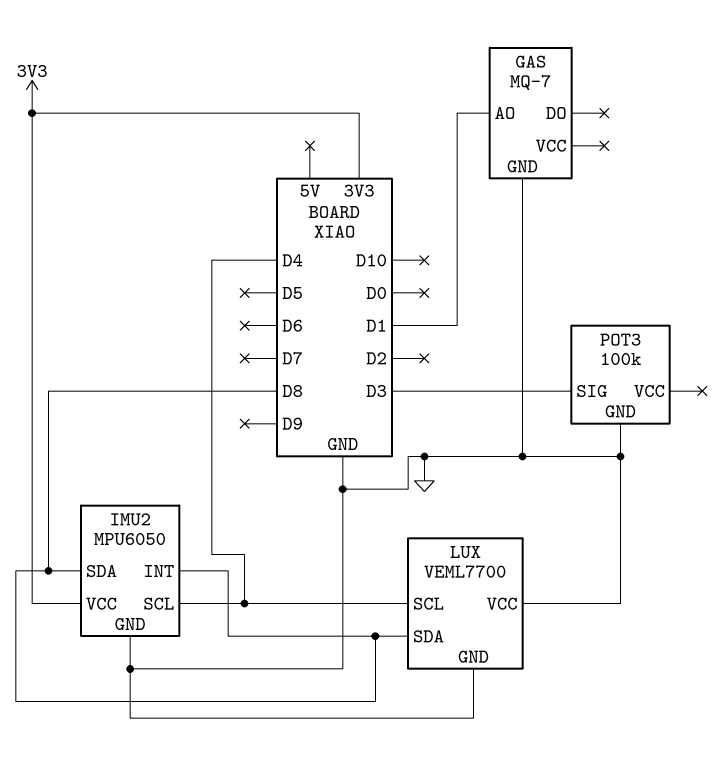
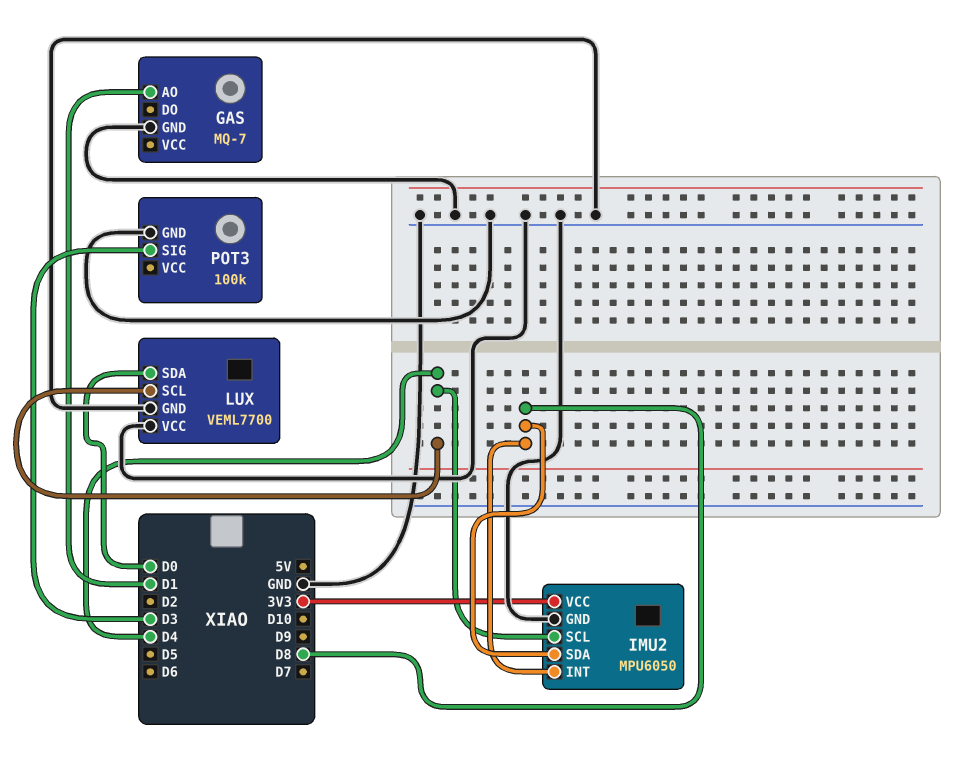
LUX pin SDA: D8 -> D0

